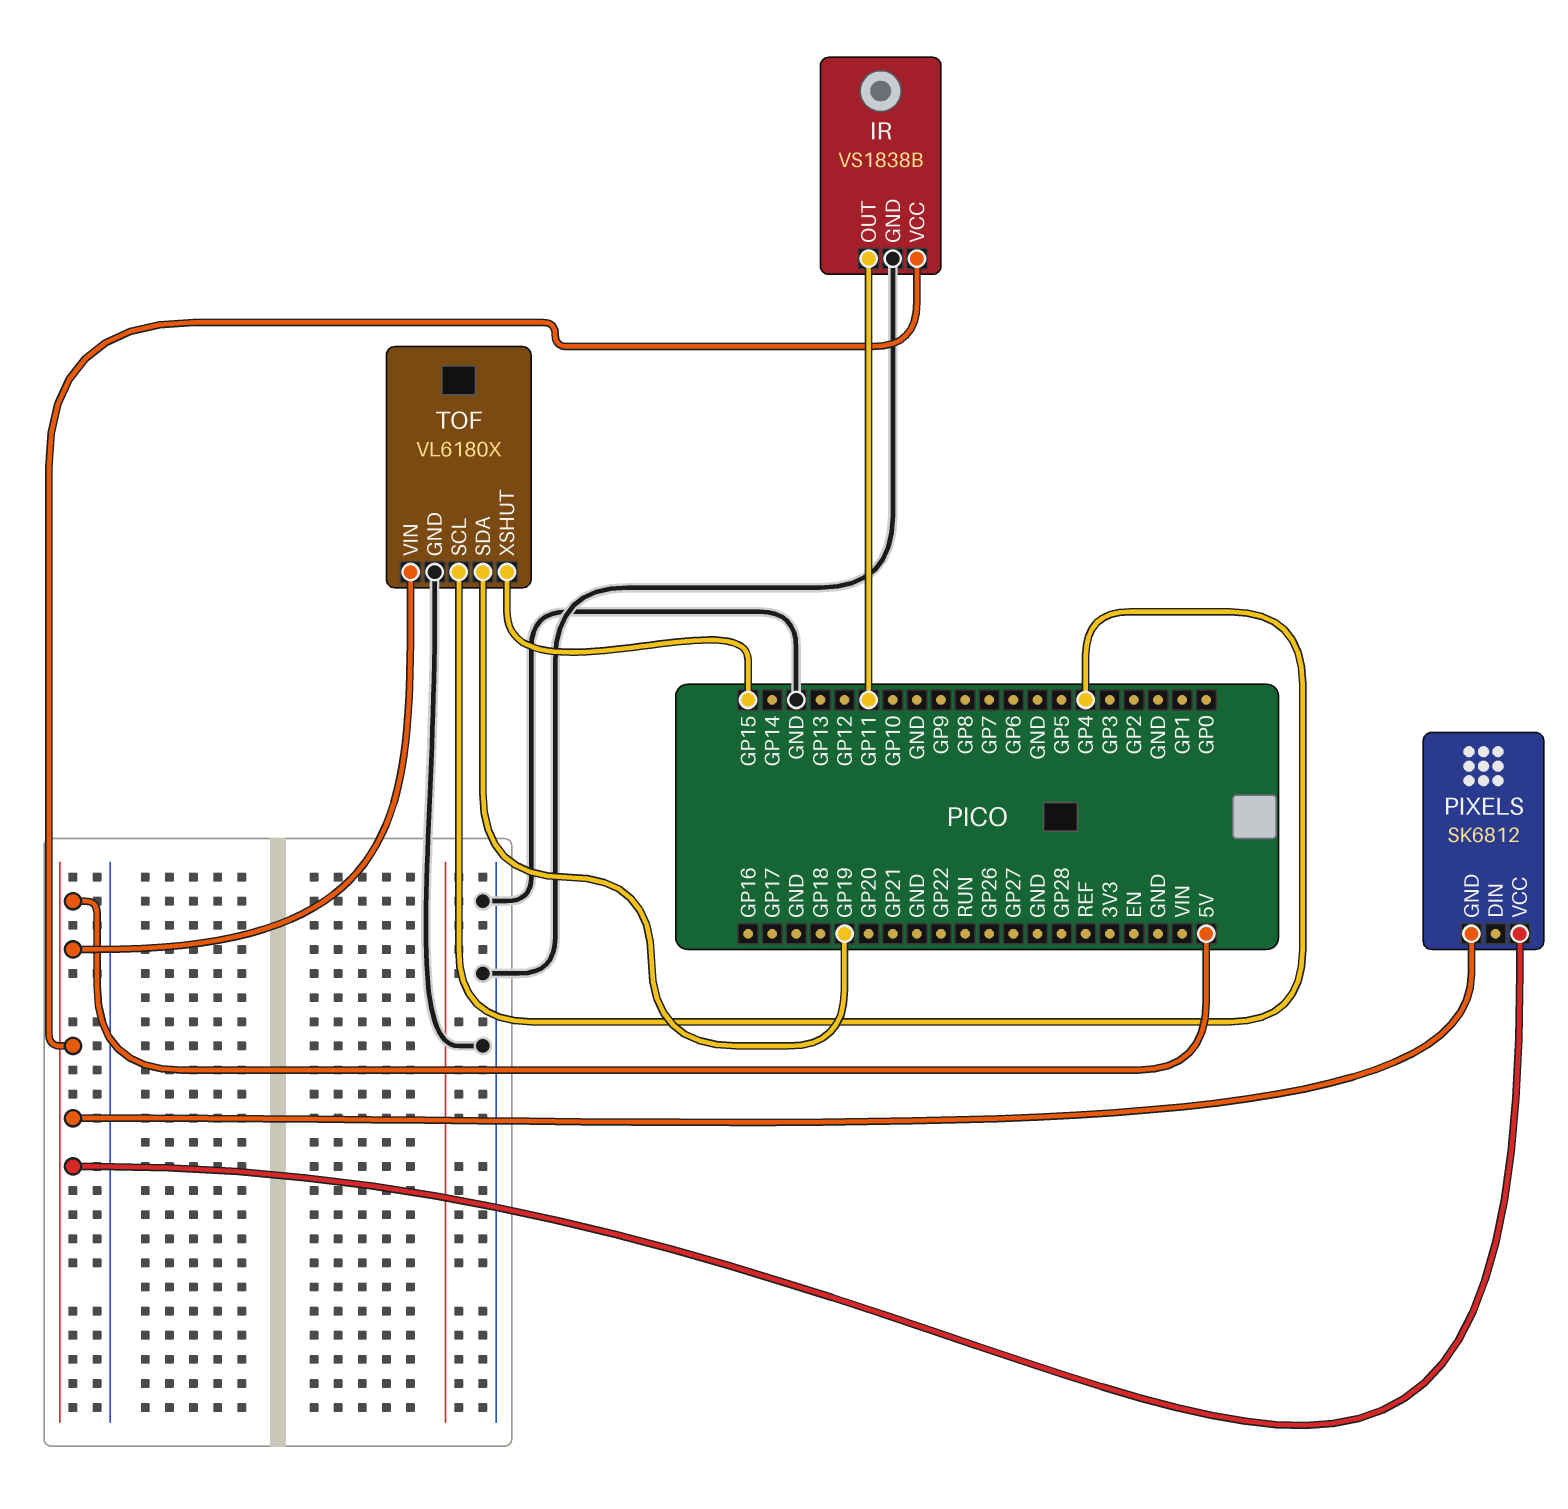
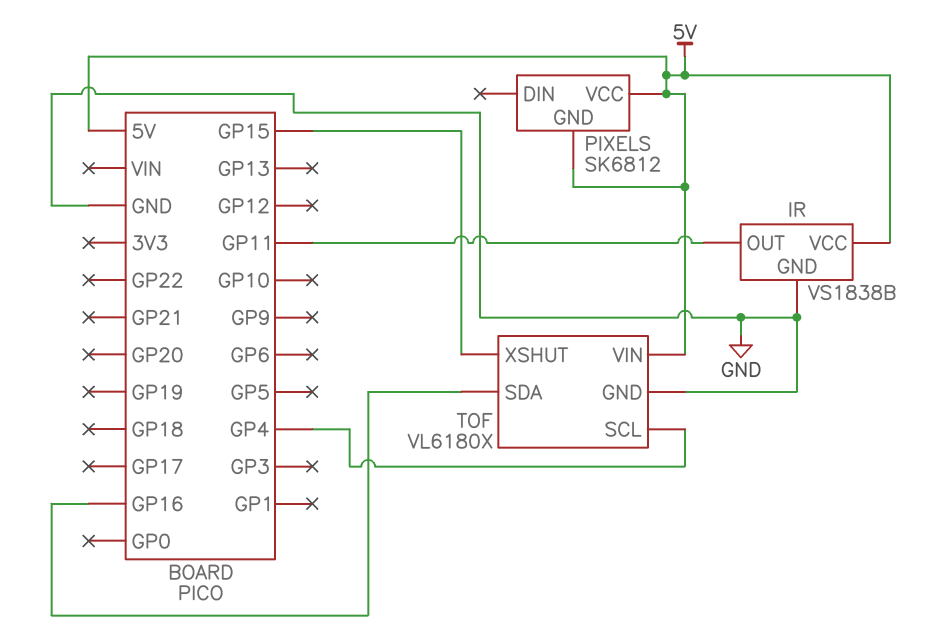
TOF pin SDA: GP19 -> GP16

